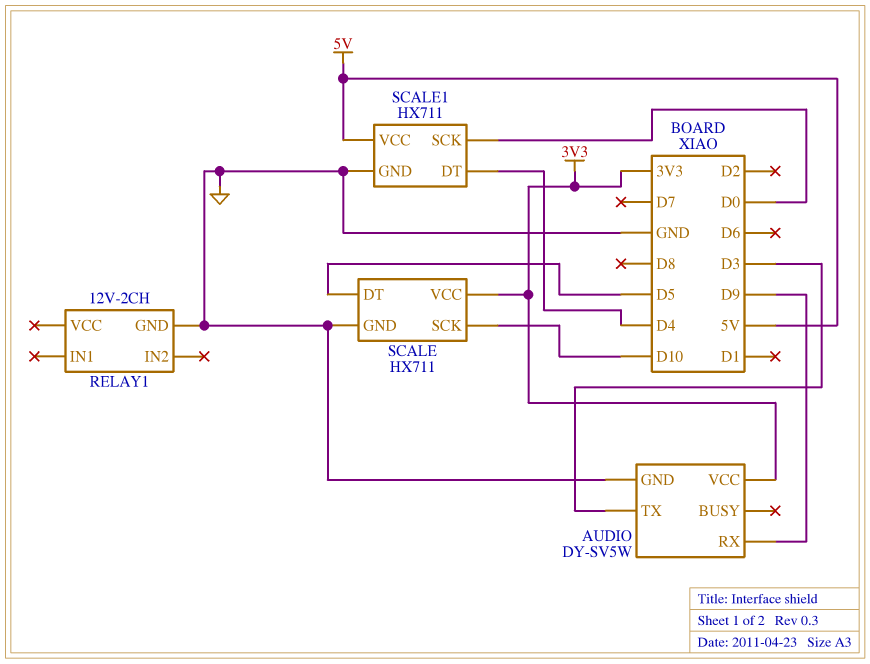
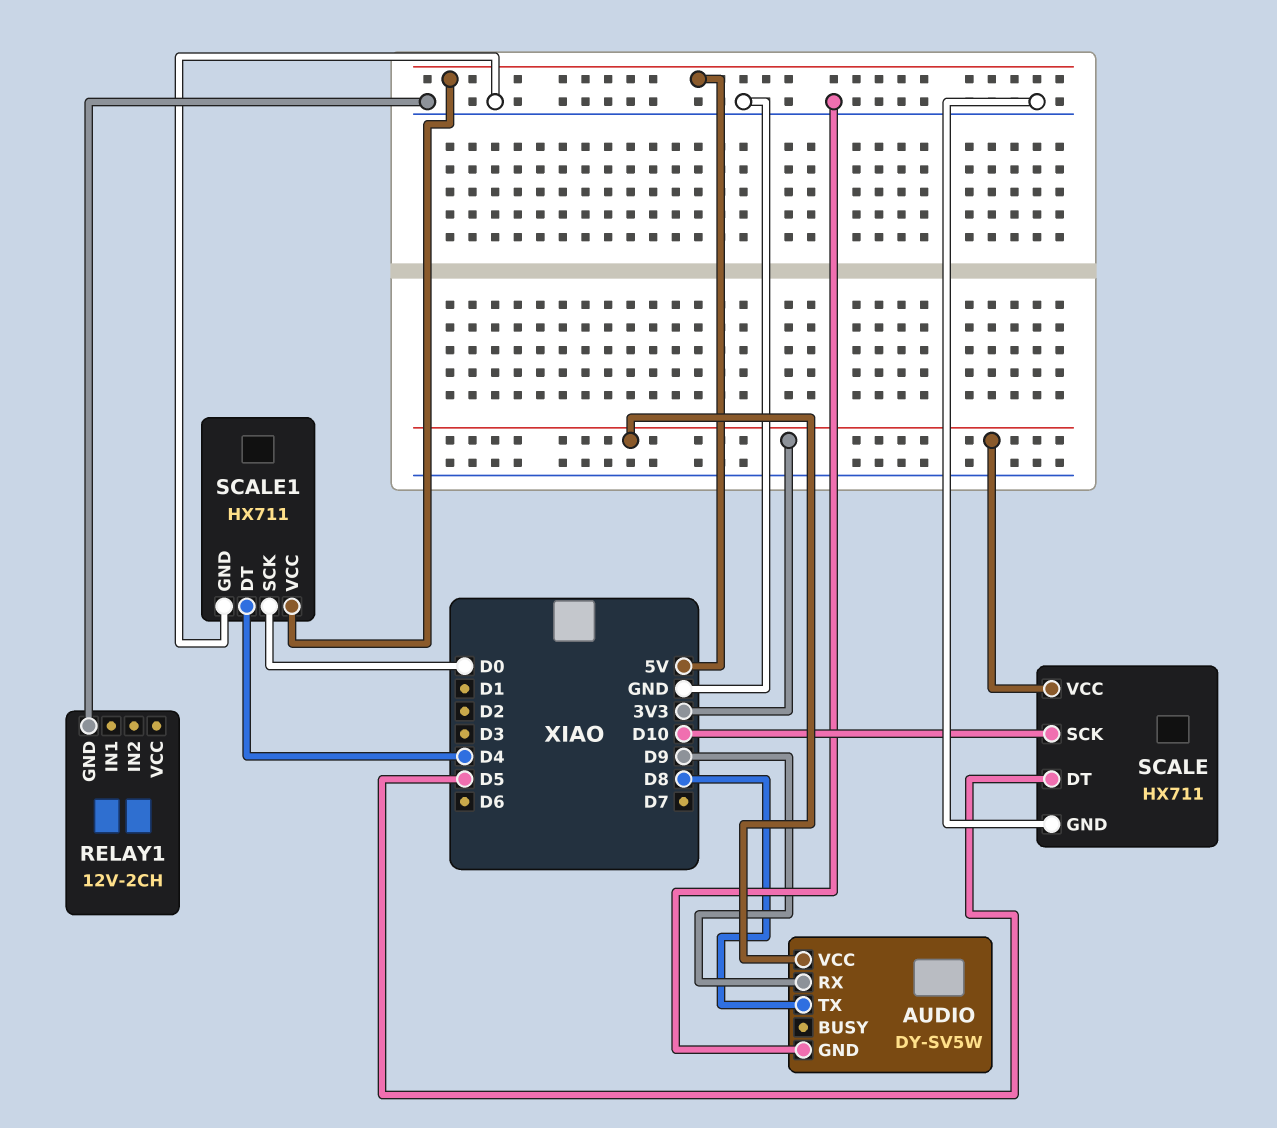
AUDIO pin TX: D3 -> D8

